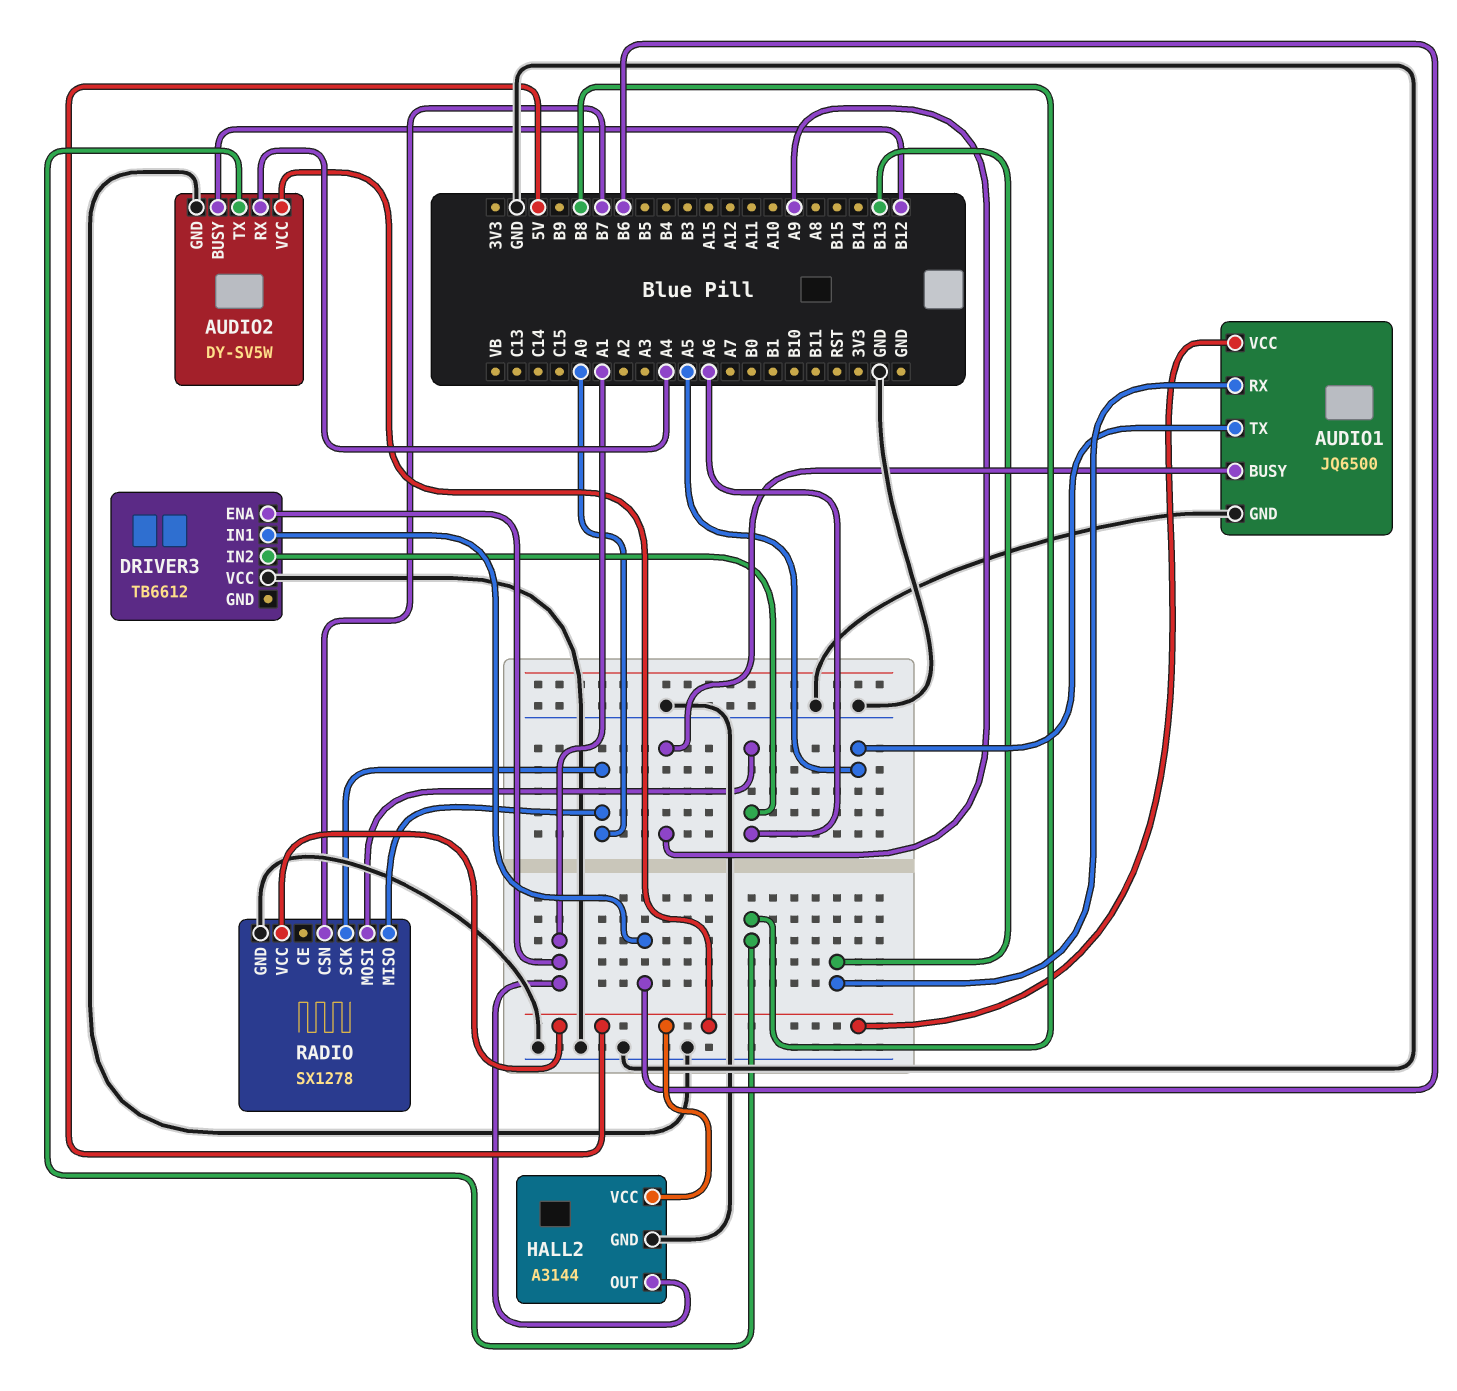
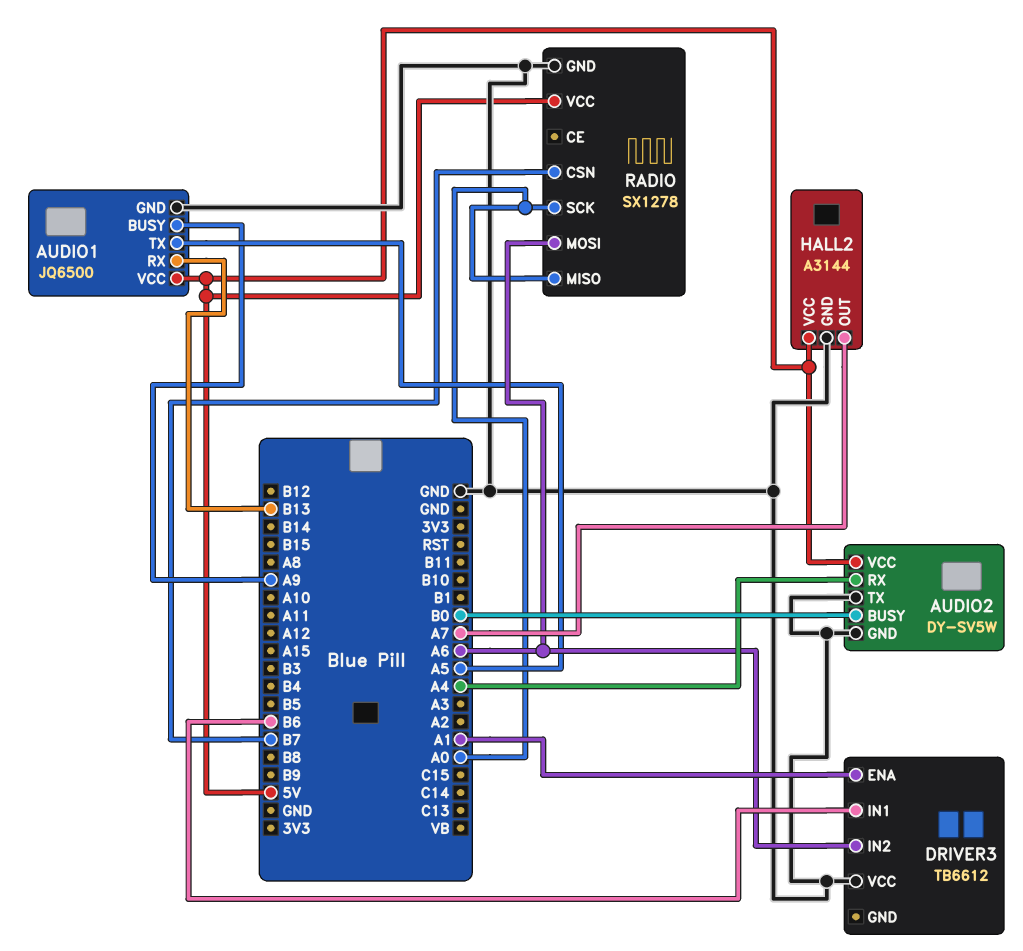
AUDIO2 pin BUSY: B12 -> B0
AUDIO2 pin TX: B8 -> GND
HALL2 pin OUT: A1 -> A7

